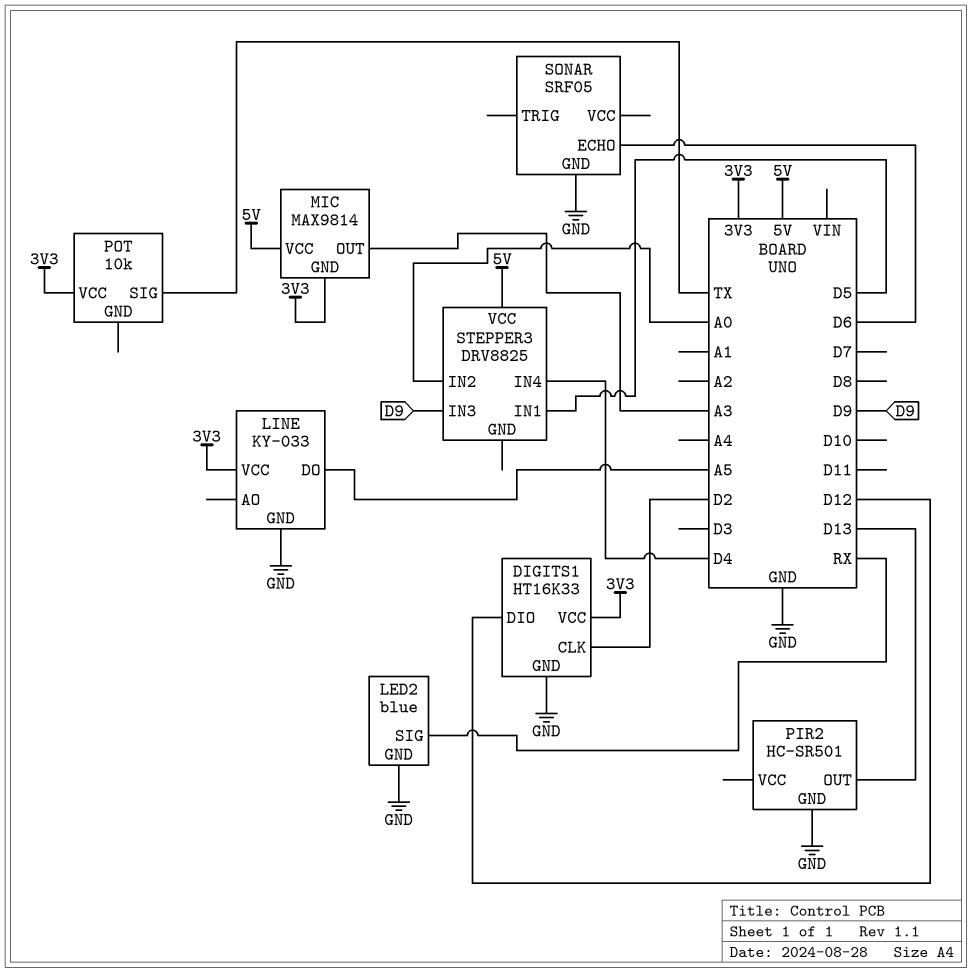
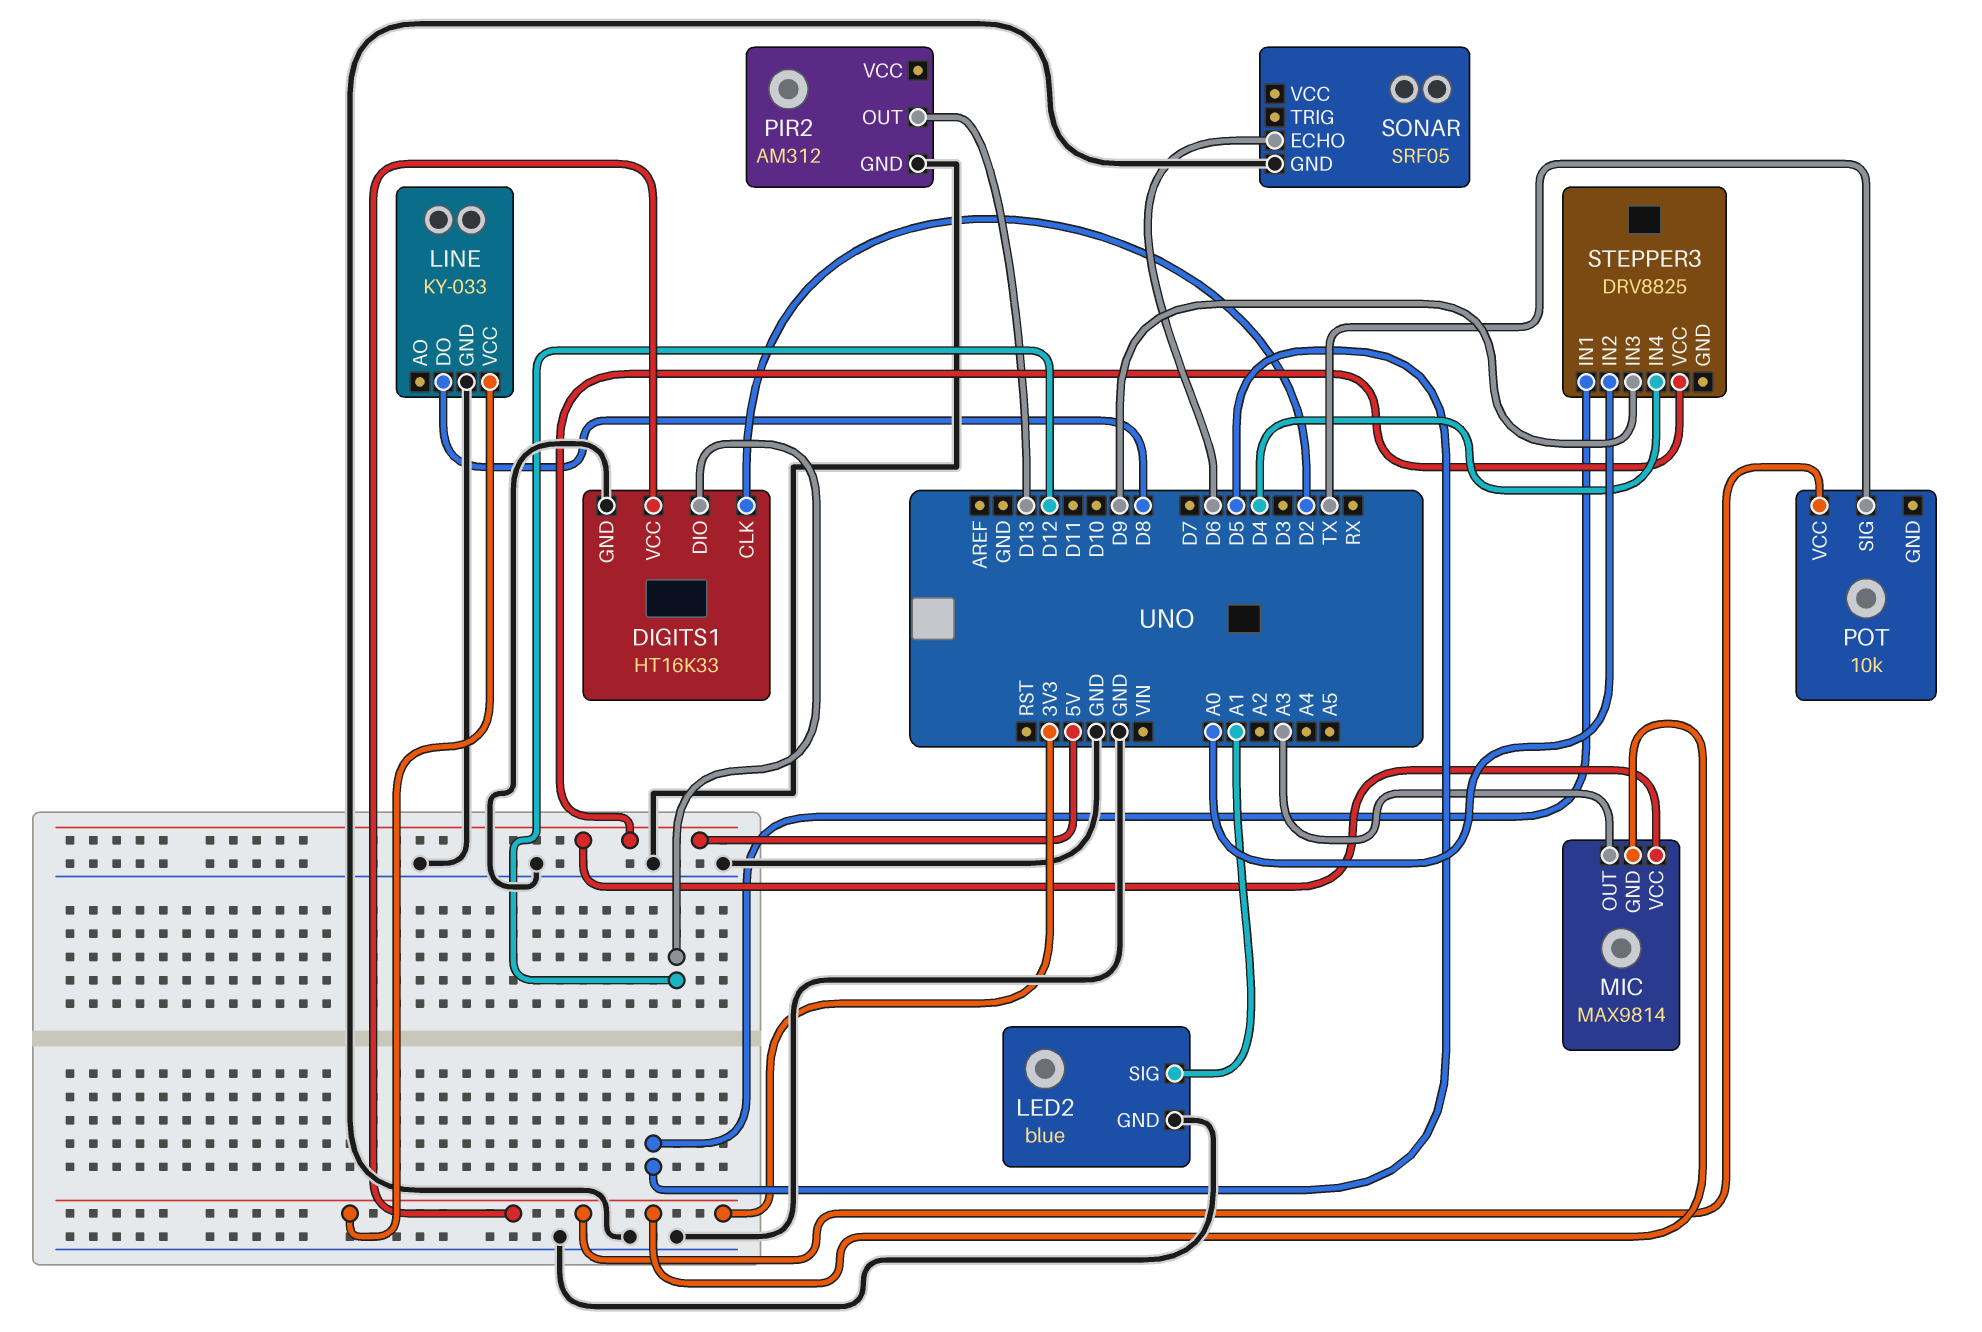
LED2 pin SIG: RX -> A1
LINE pin DO: A5 -> D8
PIR2: HC-SR501 -> AM312

